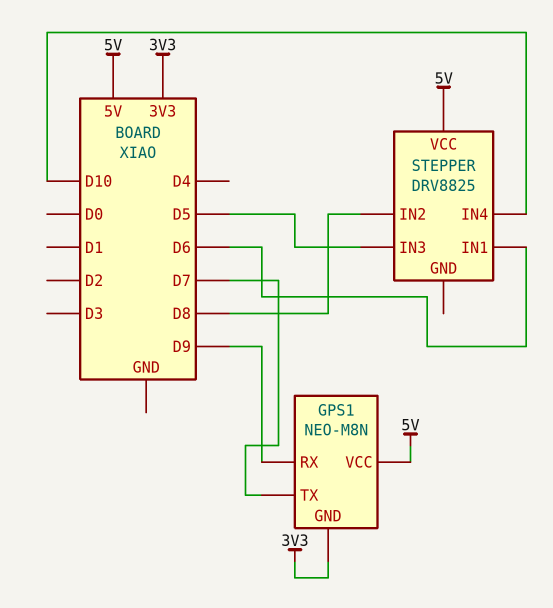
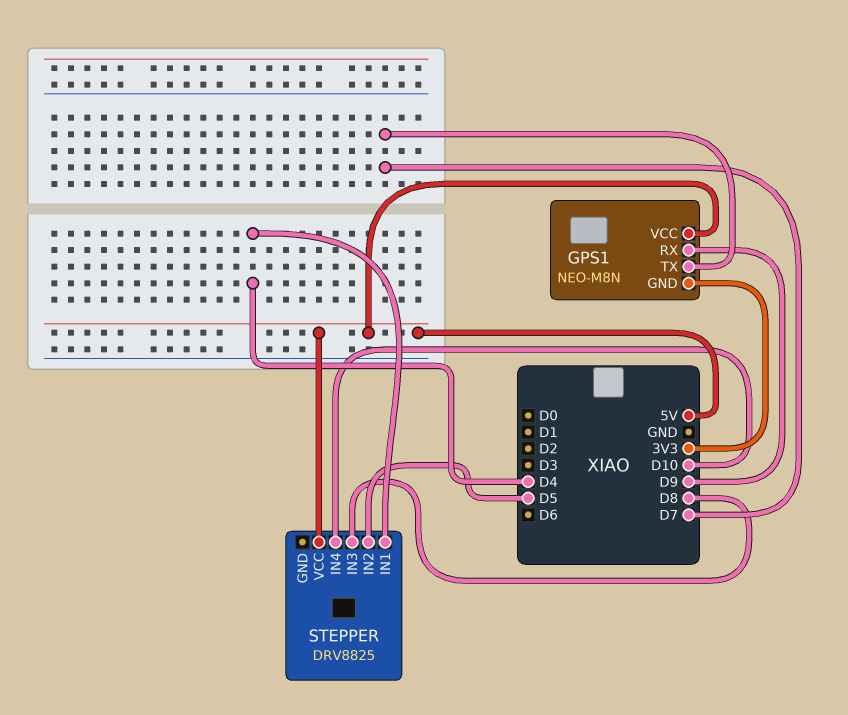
STEPPER pin IN1: D6 -> D4
STEPPER pin IN2: D8 -> D5
STEPPER pin IN3: D5 -> D8

